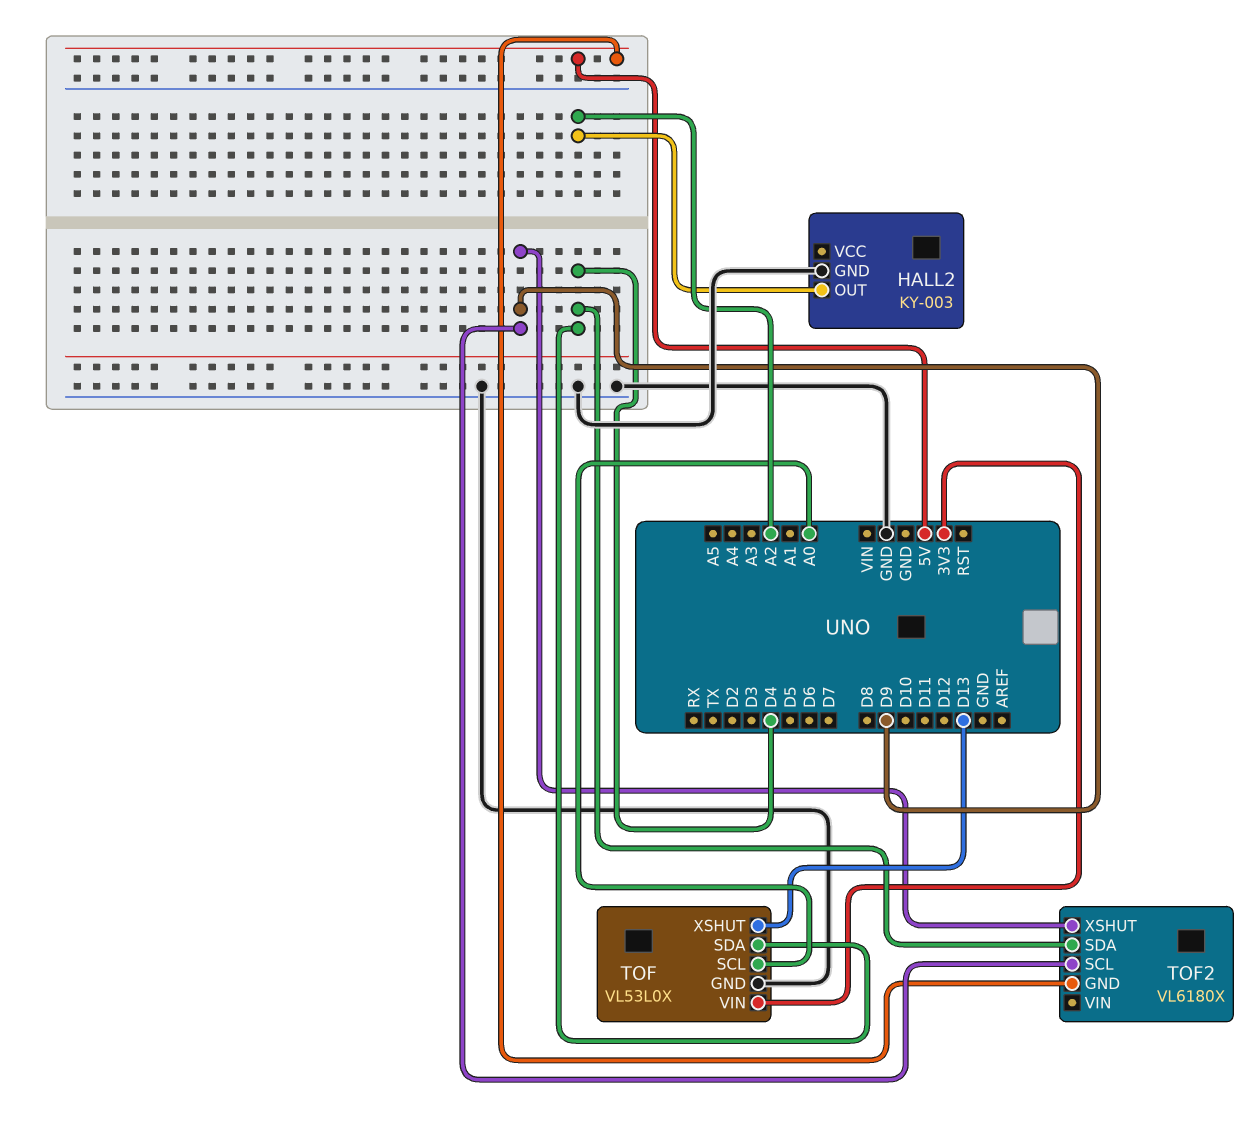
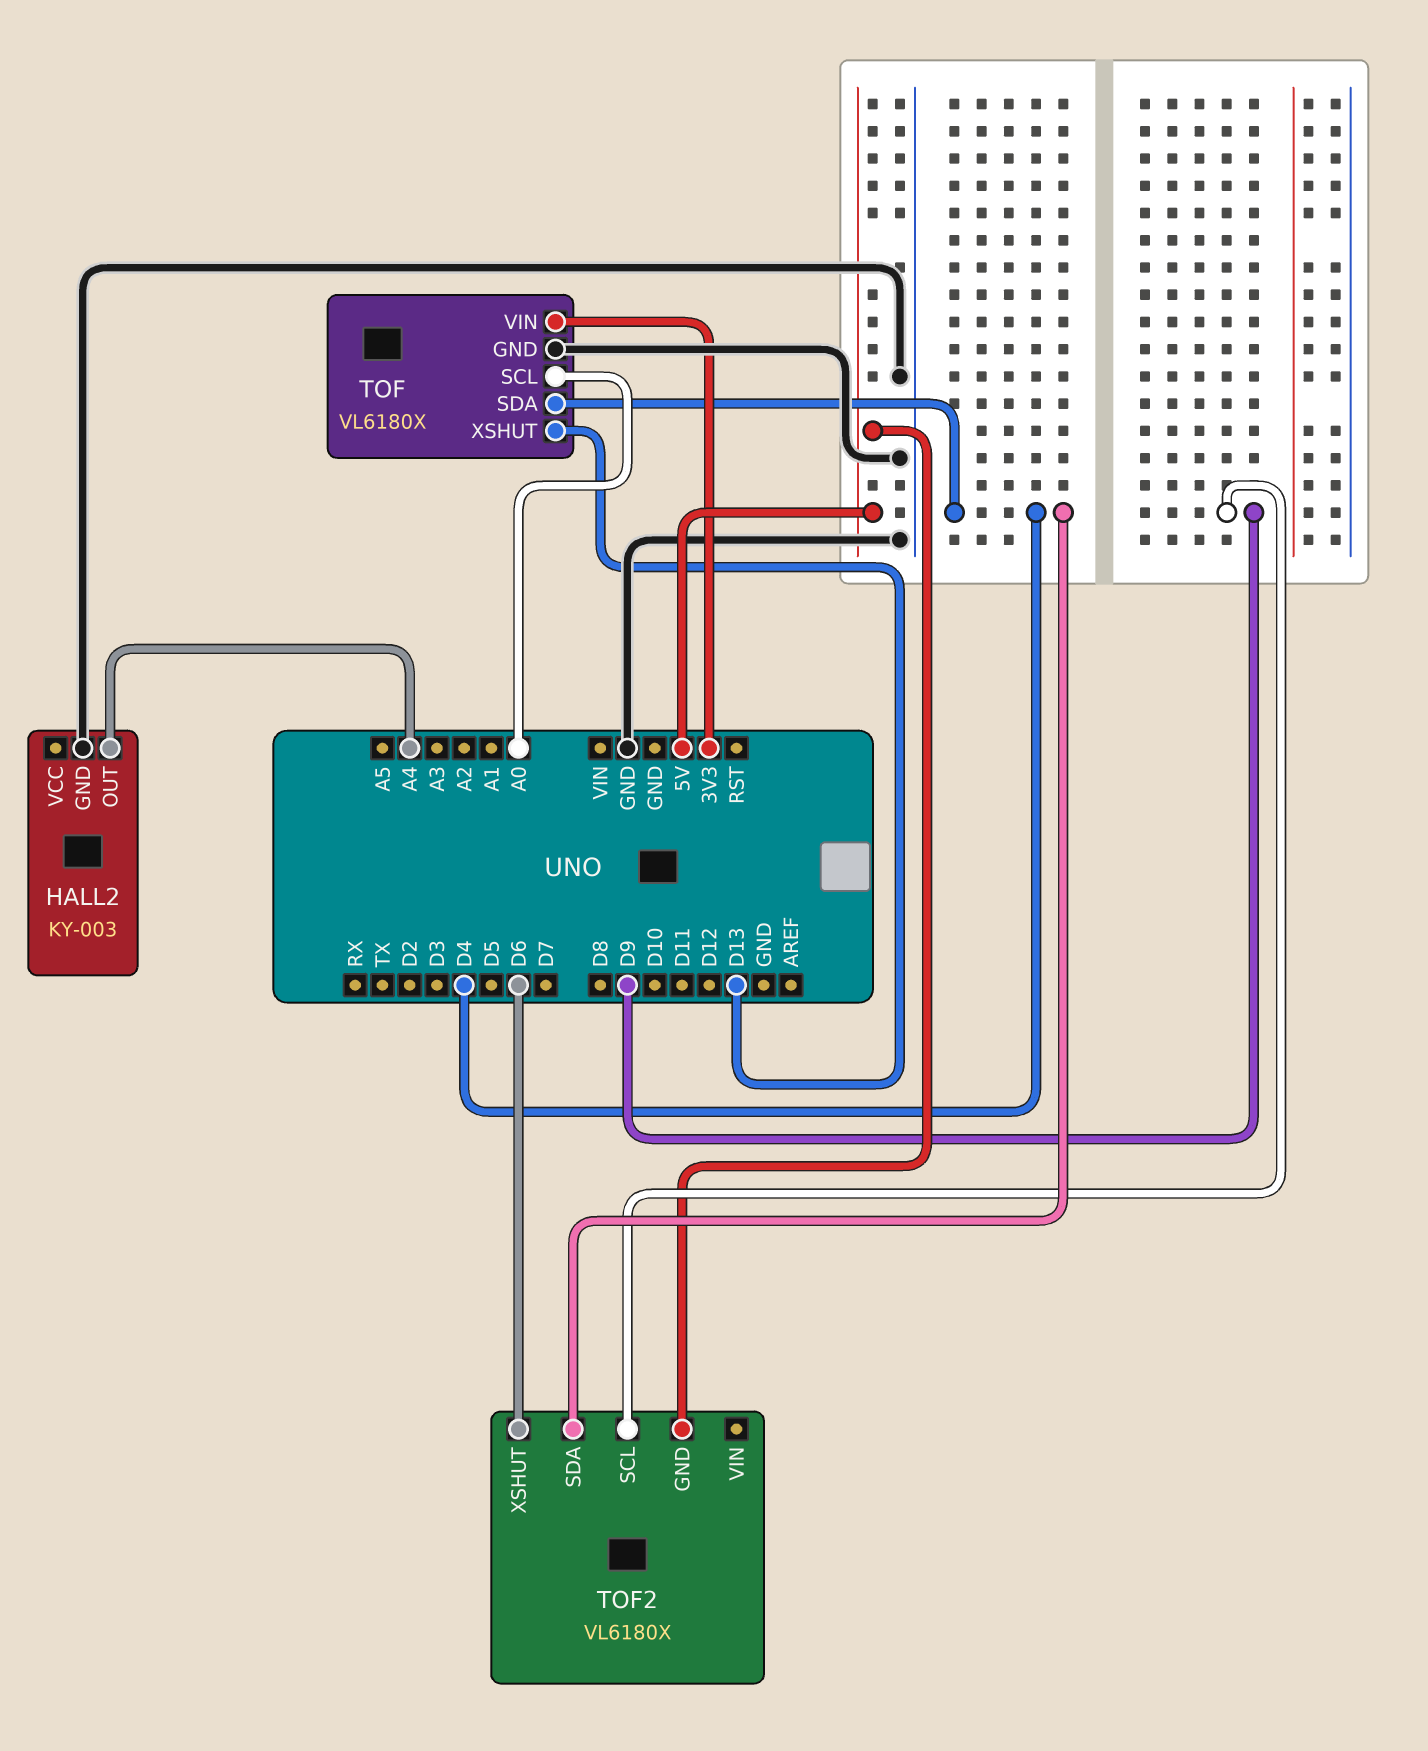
HALL2 pin OUT: A2 -> A4
TOF: VL53L0X -> VL6180X
TOF2 pin XSHUT: D9 -> D6

